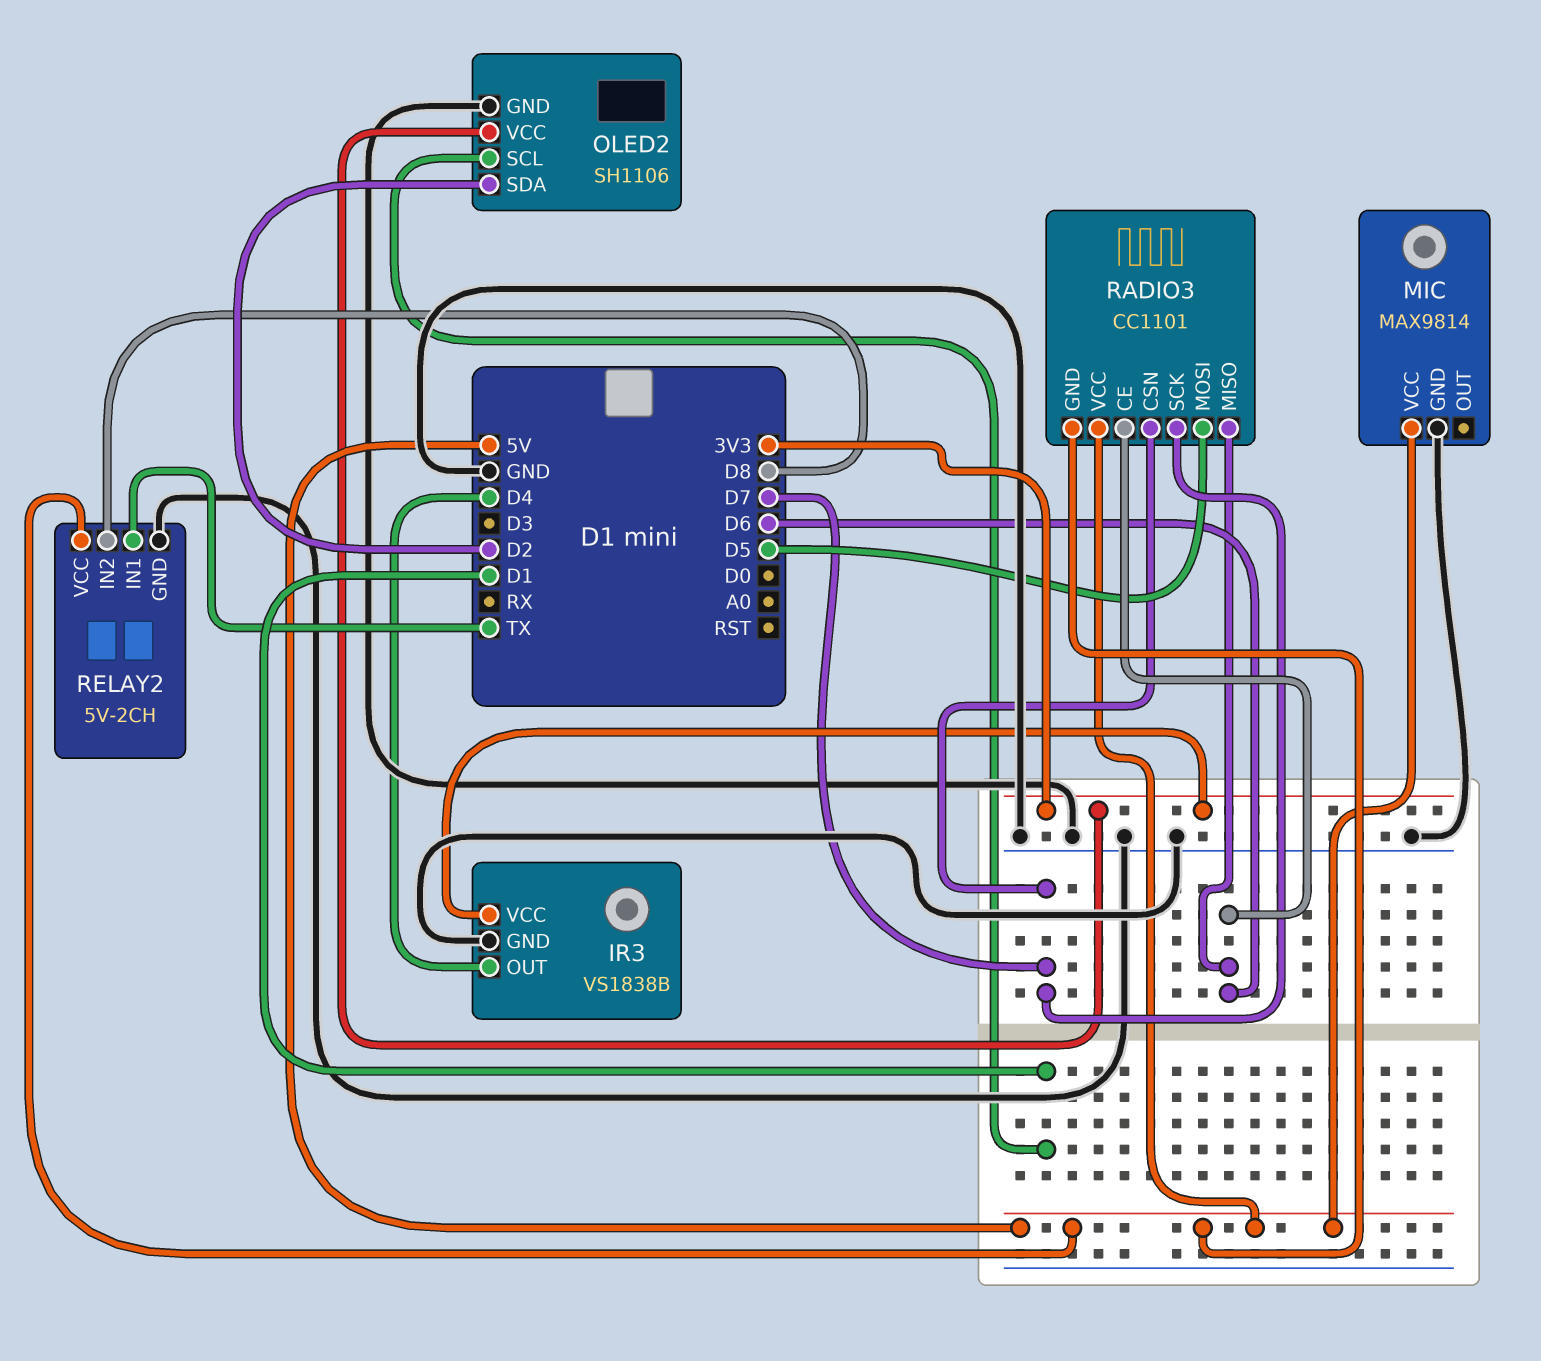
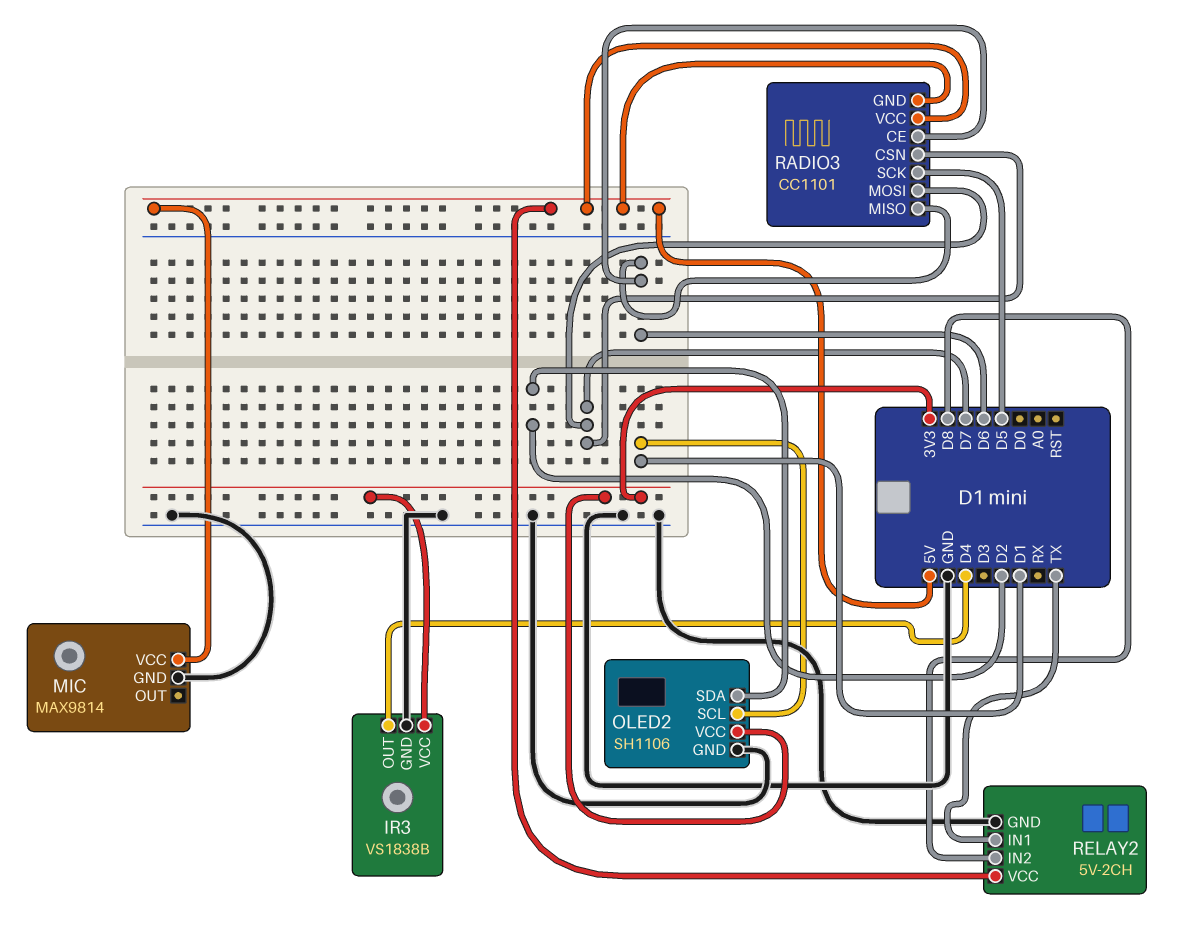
RADIO3 pin MOSI: D5 -> D7
RADIO3 pin SCK: D7 -> D5

